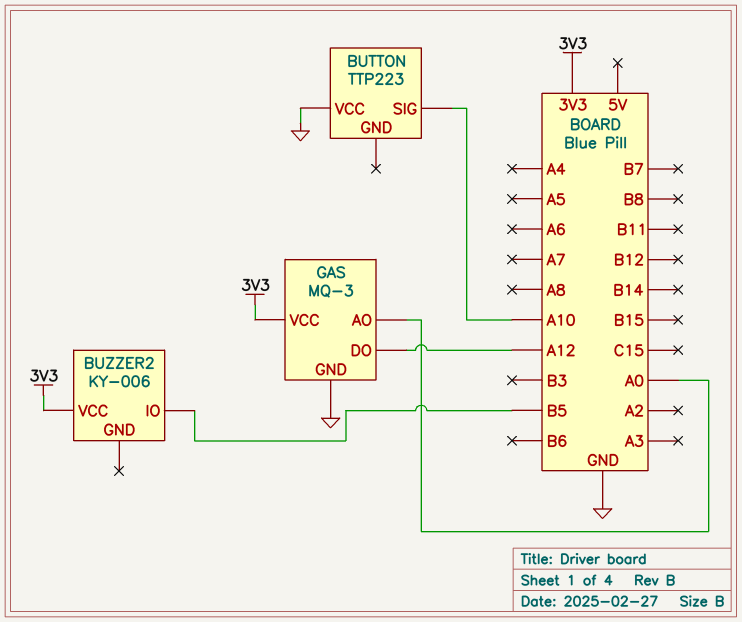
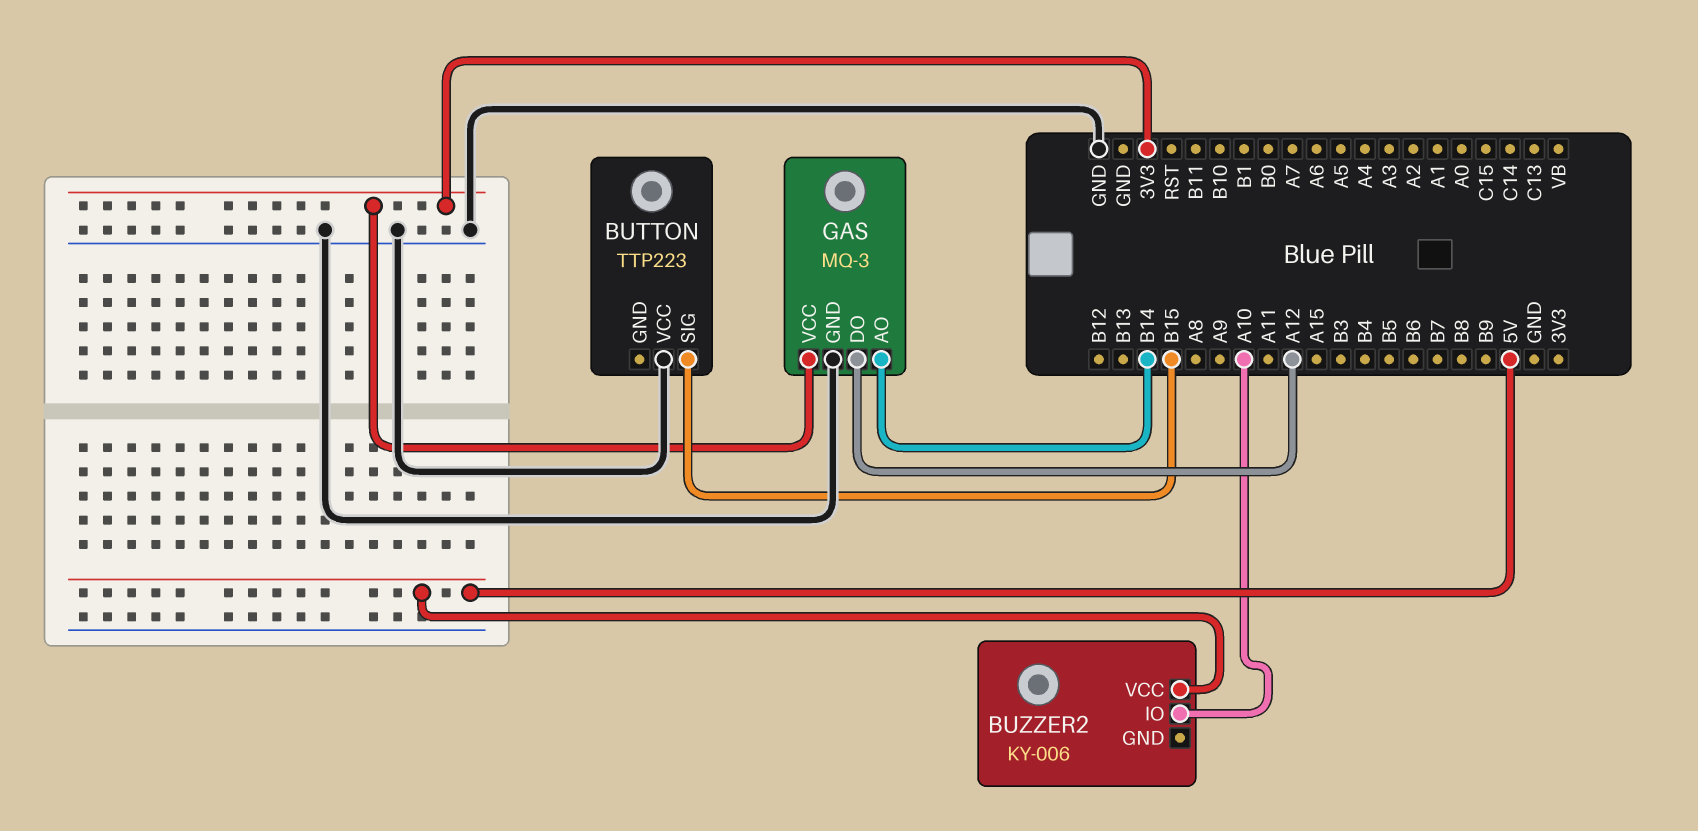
BUTTON pin SIG: A10 -> B15
BUZZER2 pin IO: B5 -> A10
BUZZER2 pin VCC: 3V3 -> 5V
GAS pin AO: A0 -> B14

